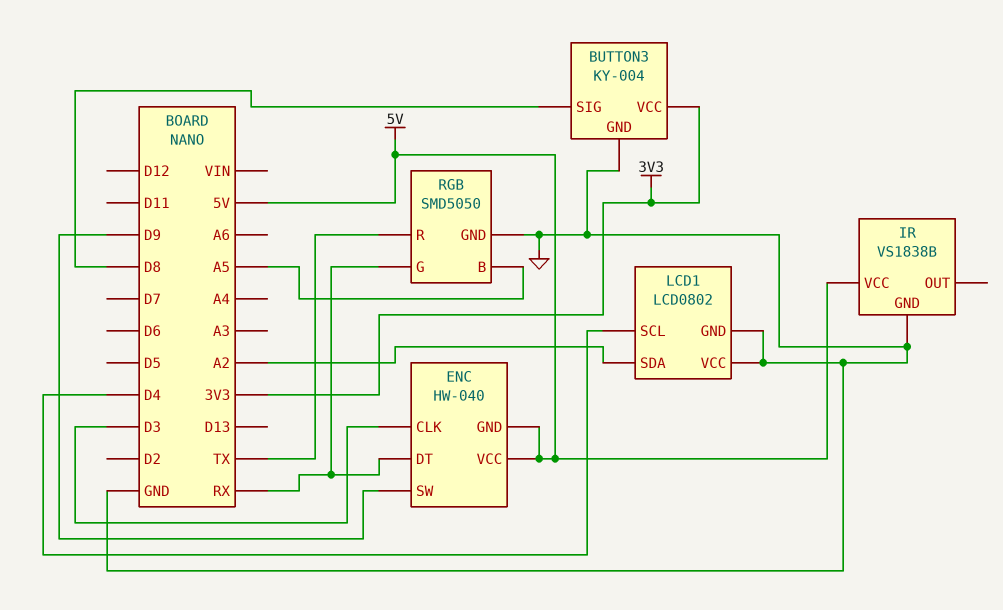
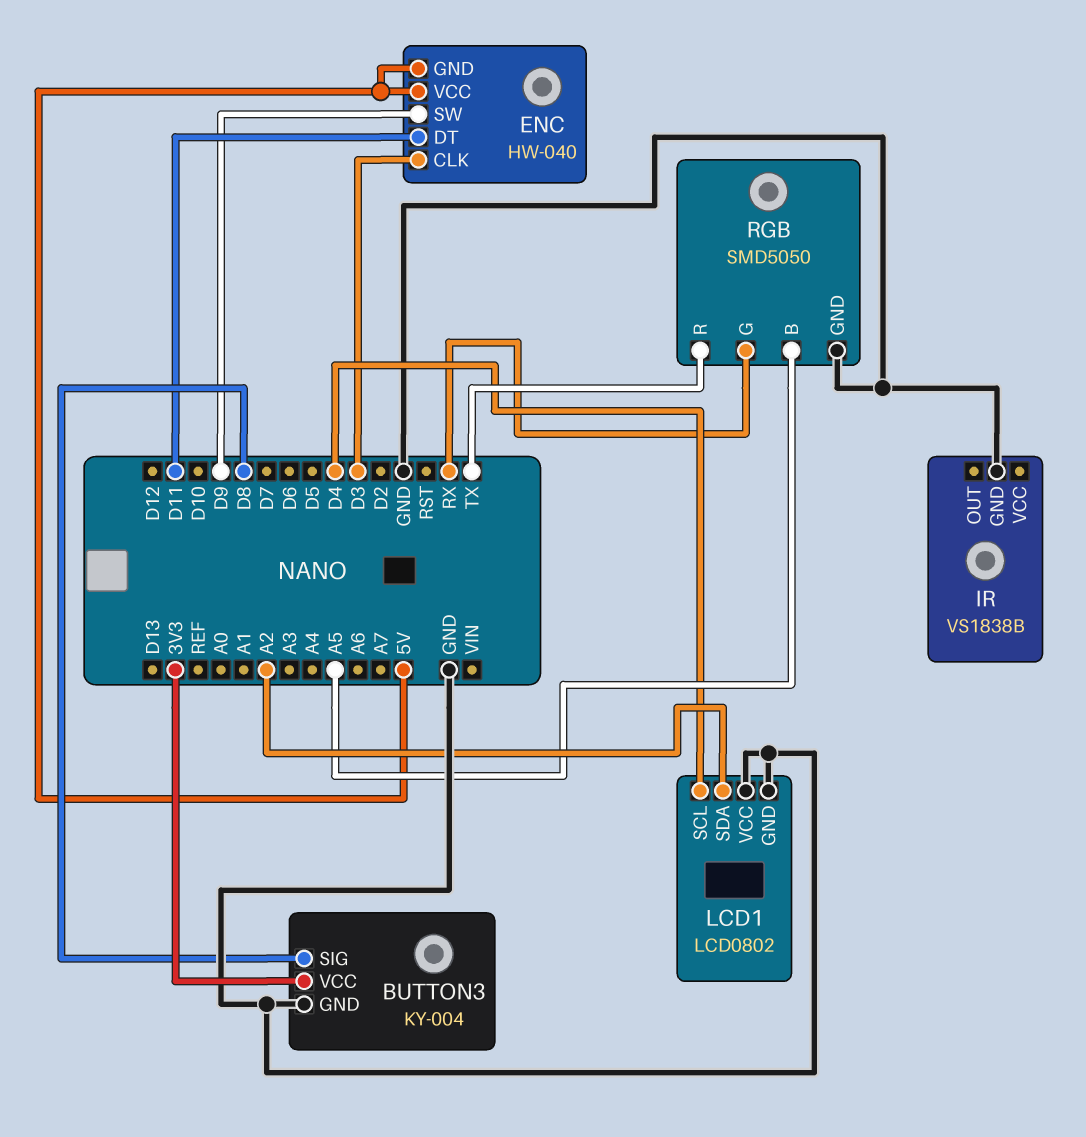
ENC pin DT: RX -> D11
IR pin VCC: 5V -> none

